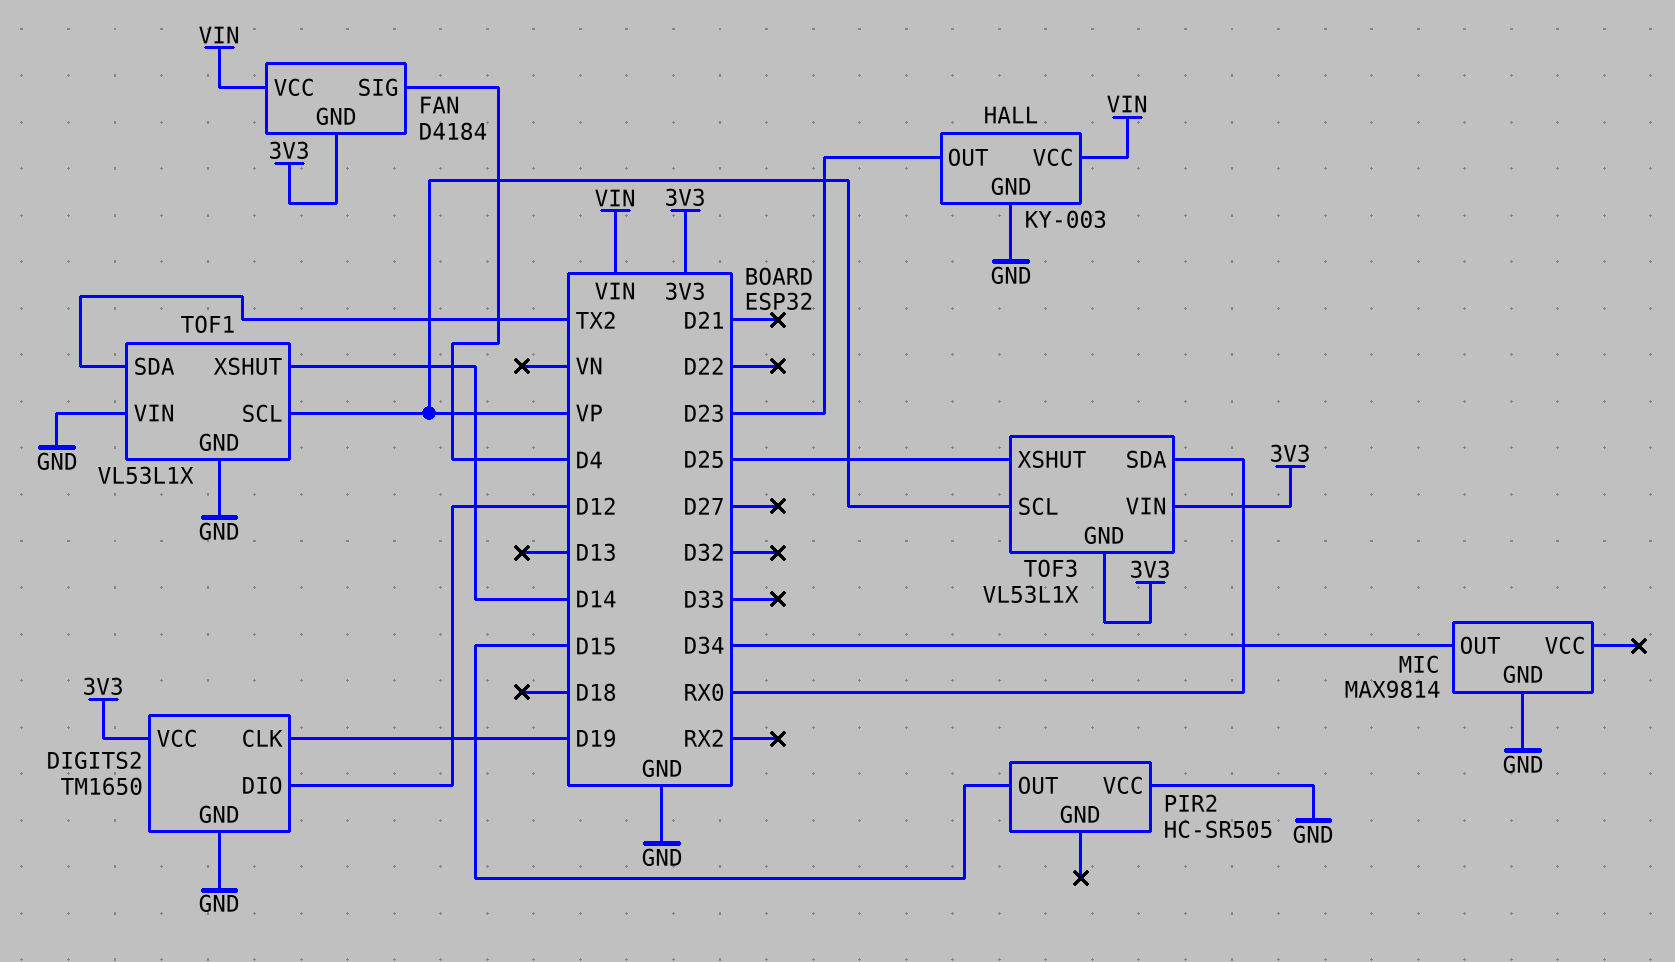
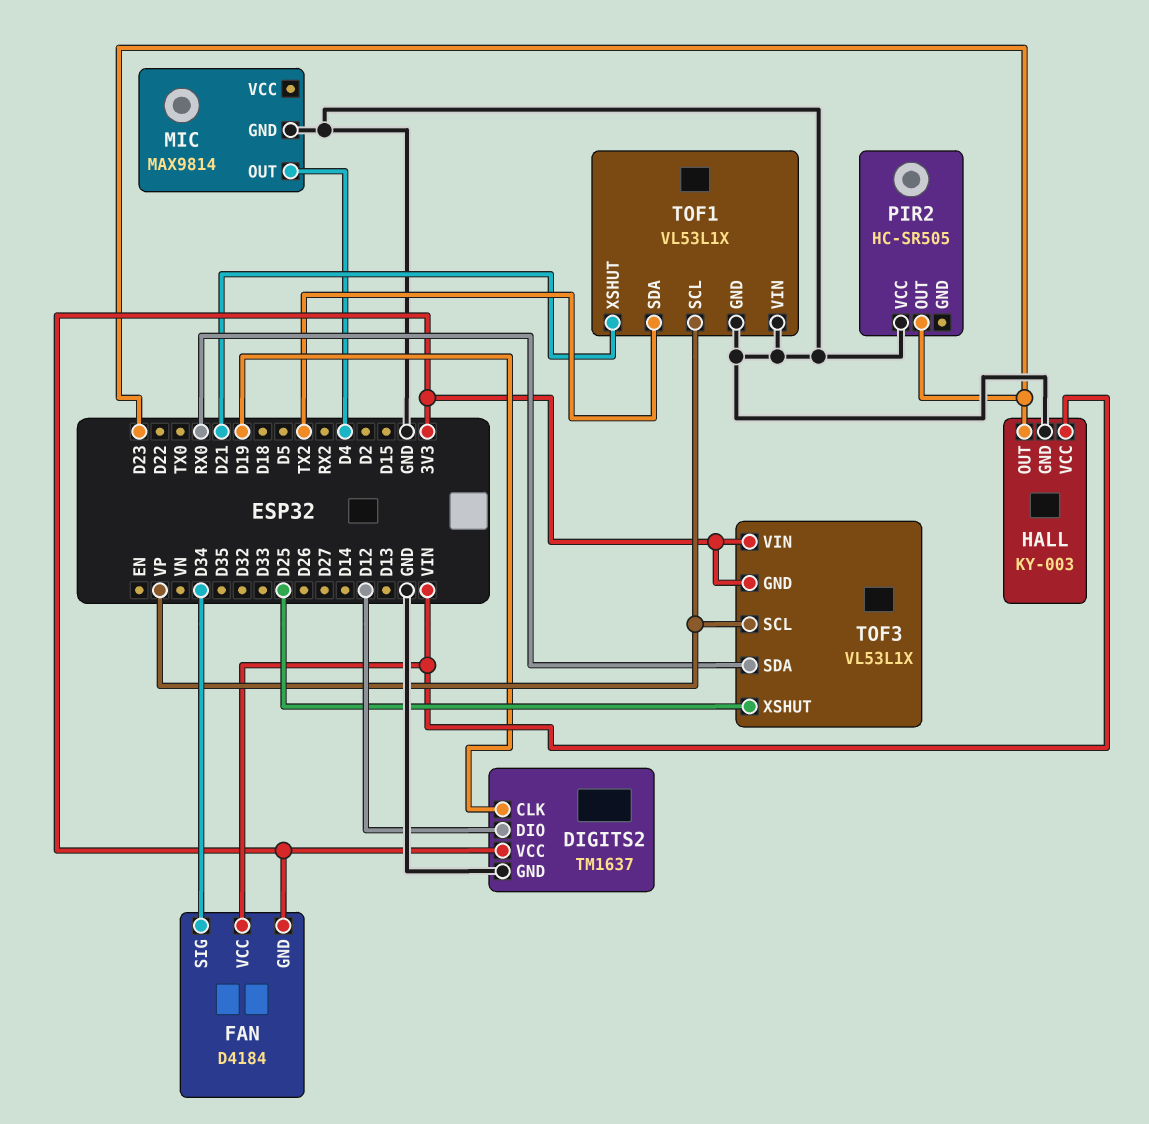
DIGITS2: TM1650 -> TM1637
FAN pin SIG: D4 -> D34
MIC pin OUT: D34 -> D4
PIR2 pin OUT: D15 -> D23
TOF1 pin XSHUT: D14 -> D21

